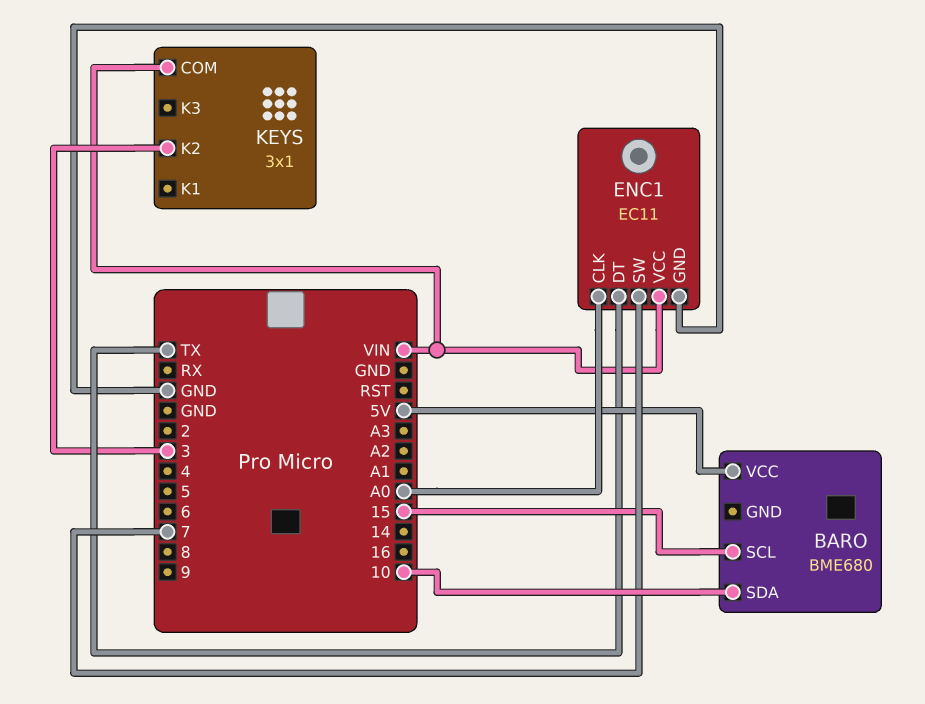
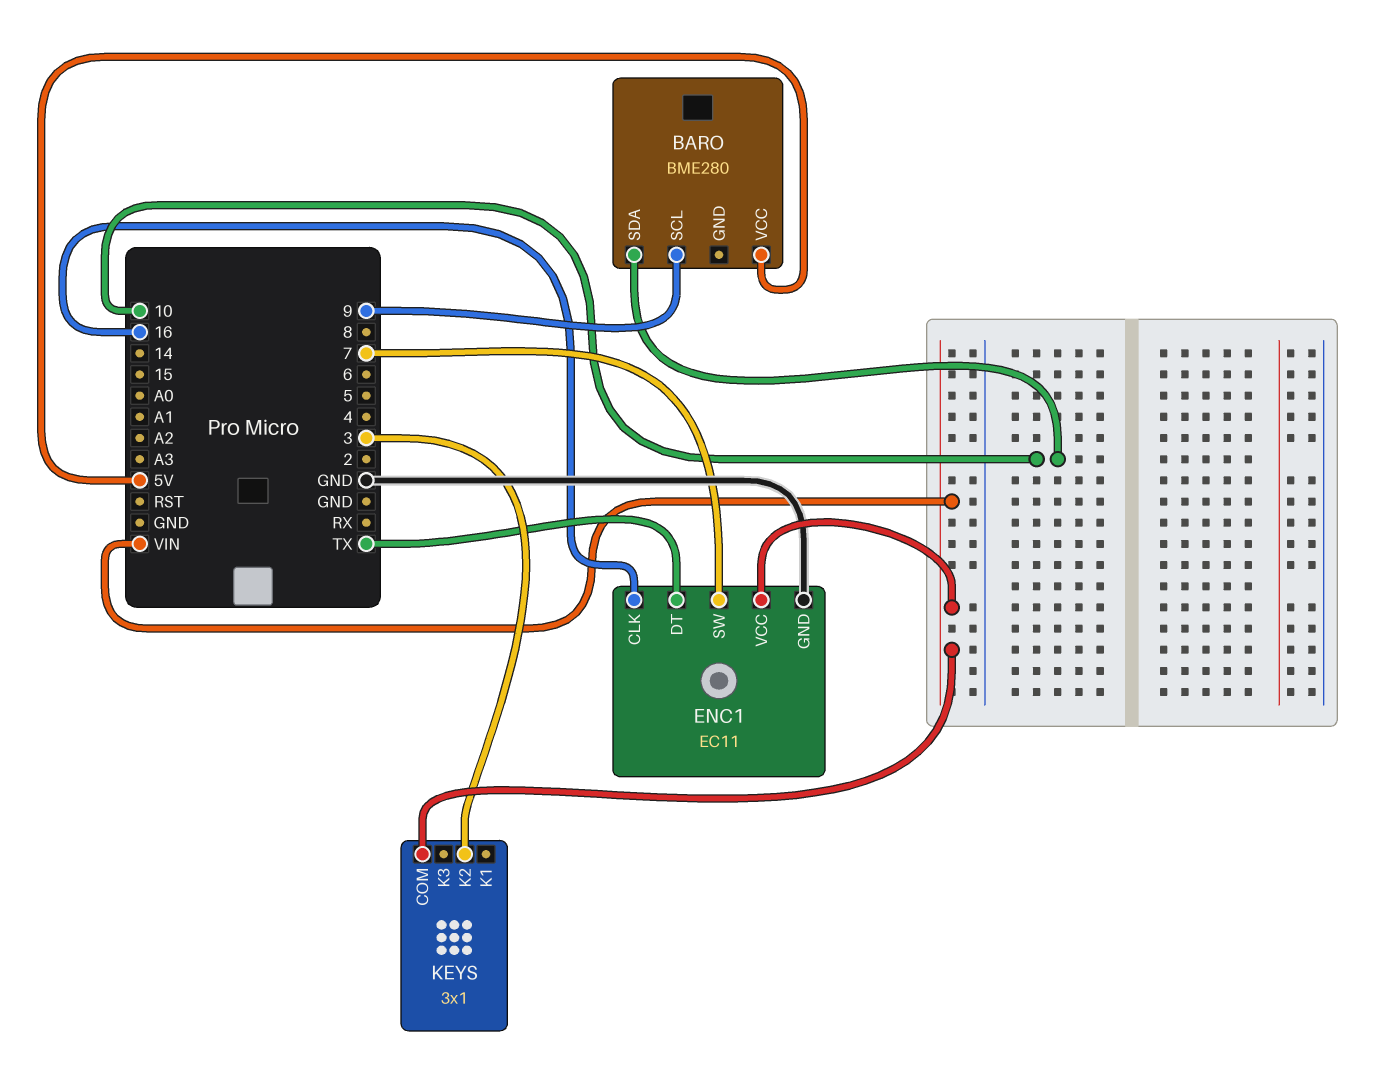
BARO: BME680 -> BME280
BARO pin SCL: 15 -> 9
ENC1 pin CLK: A0 -> 16

